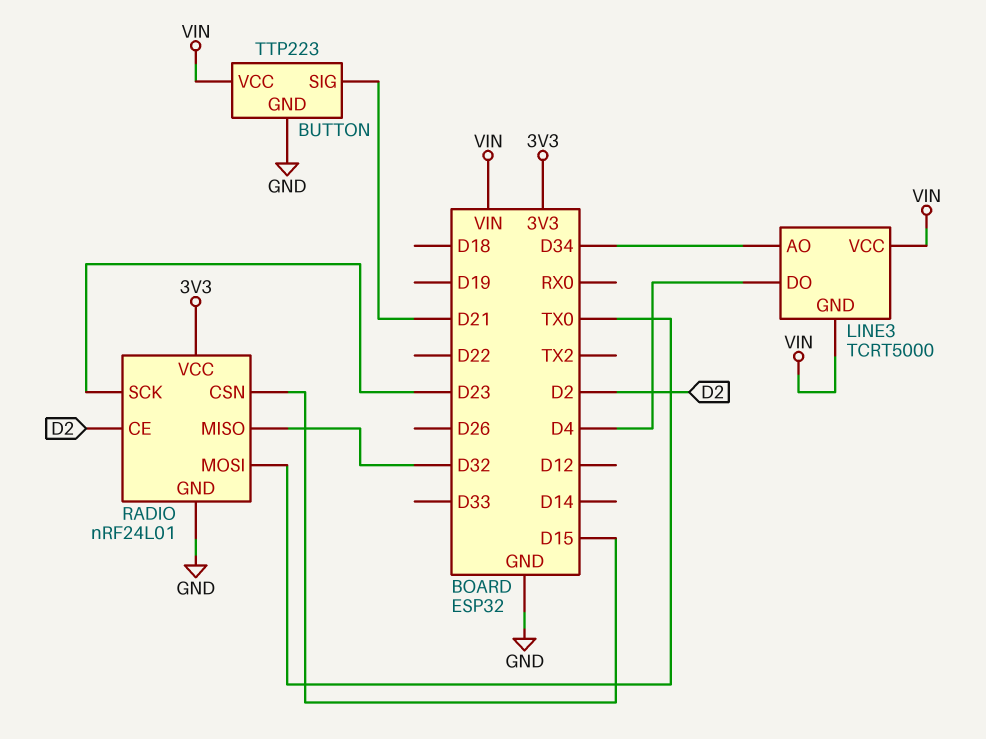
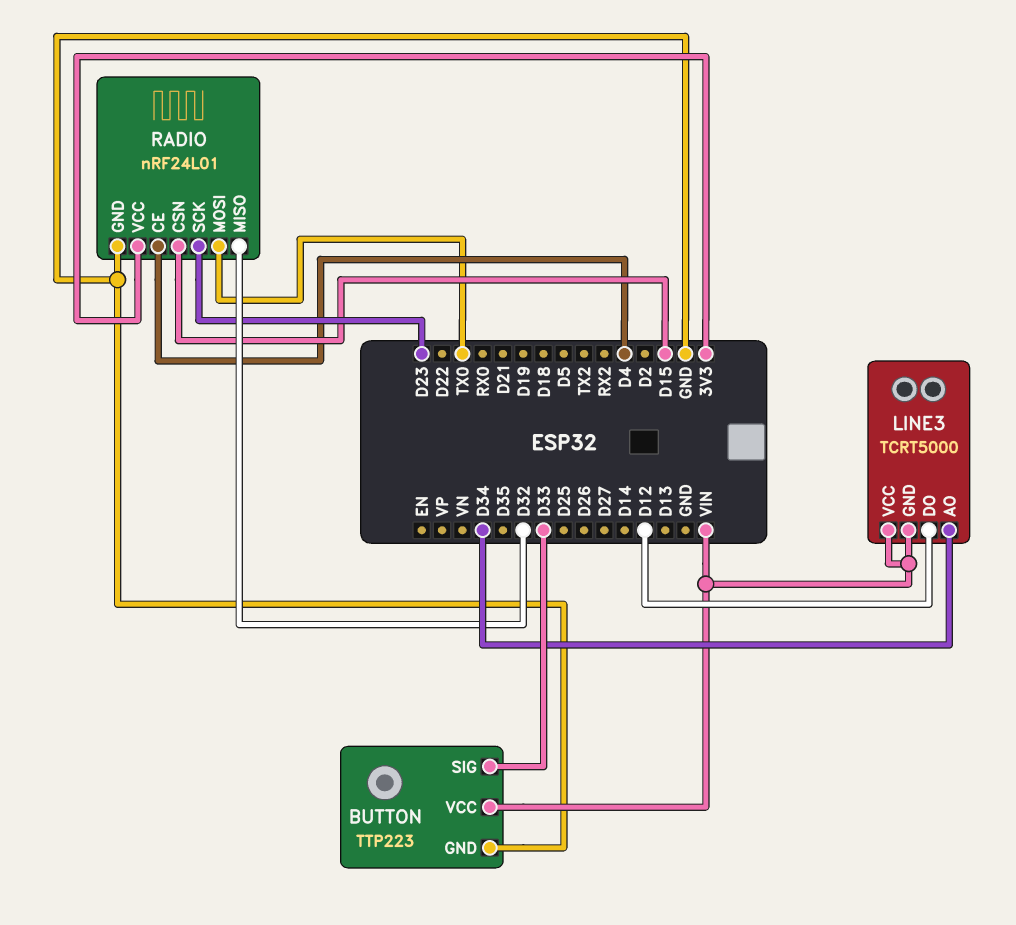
BUTTON pin SIG: D21 -> D33
LINE3 pin DO: D4 -> D12
RADIO pin CE: D2 -> D4

